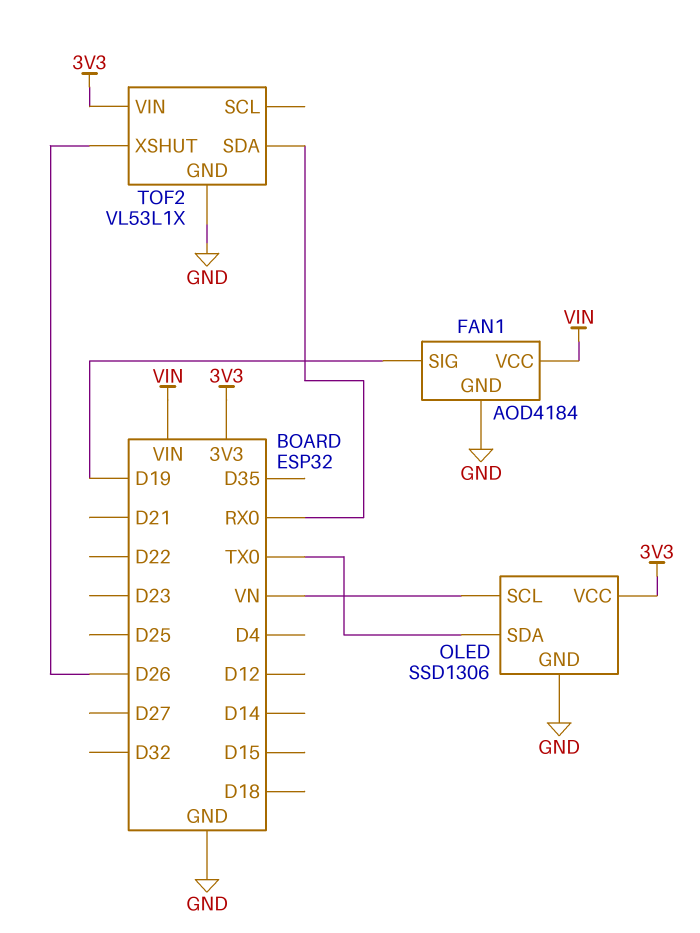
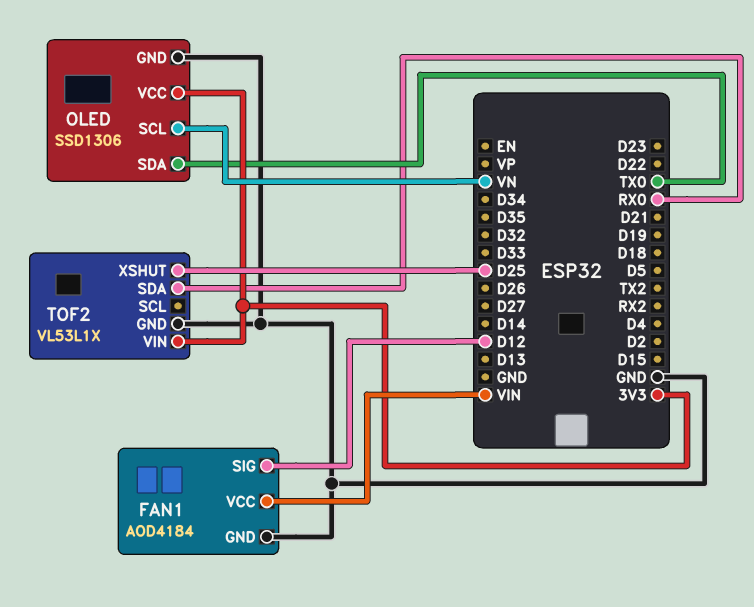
FAN1 pin SIG: D19 -> D12
TOF2 pin XSHUT: D26 -> D25

